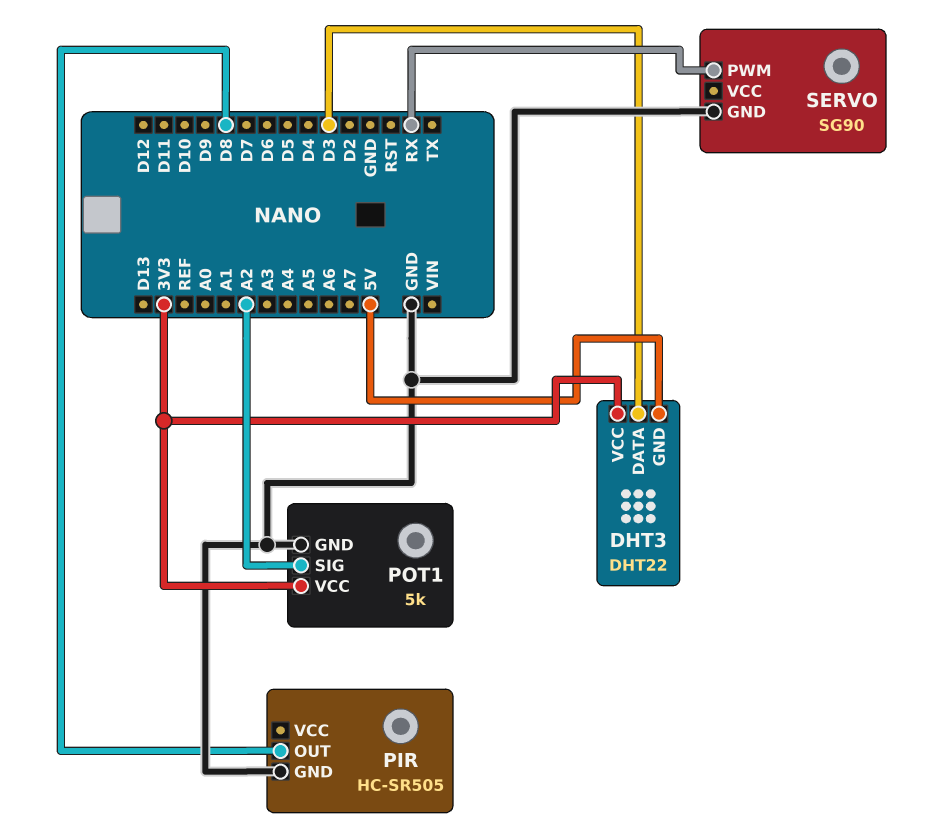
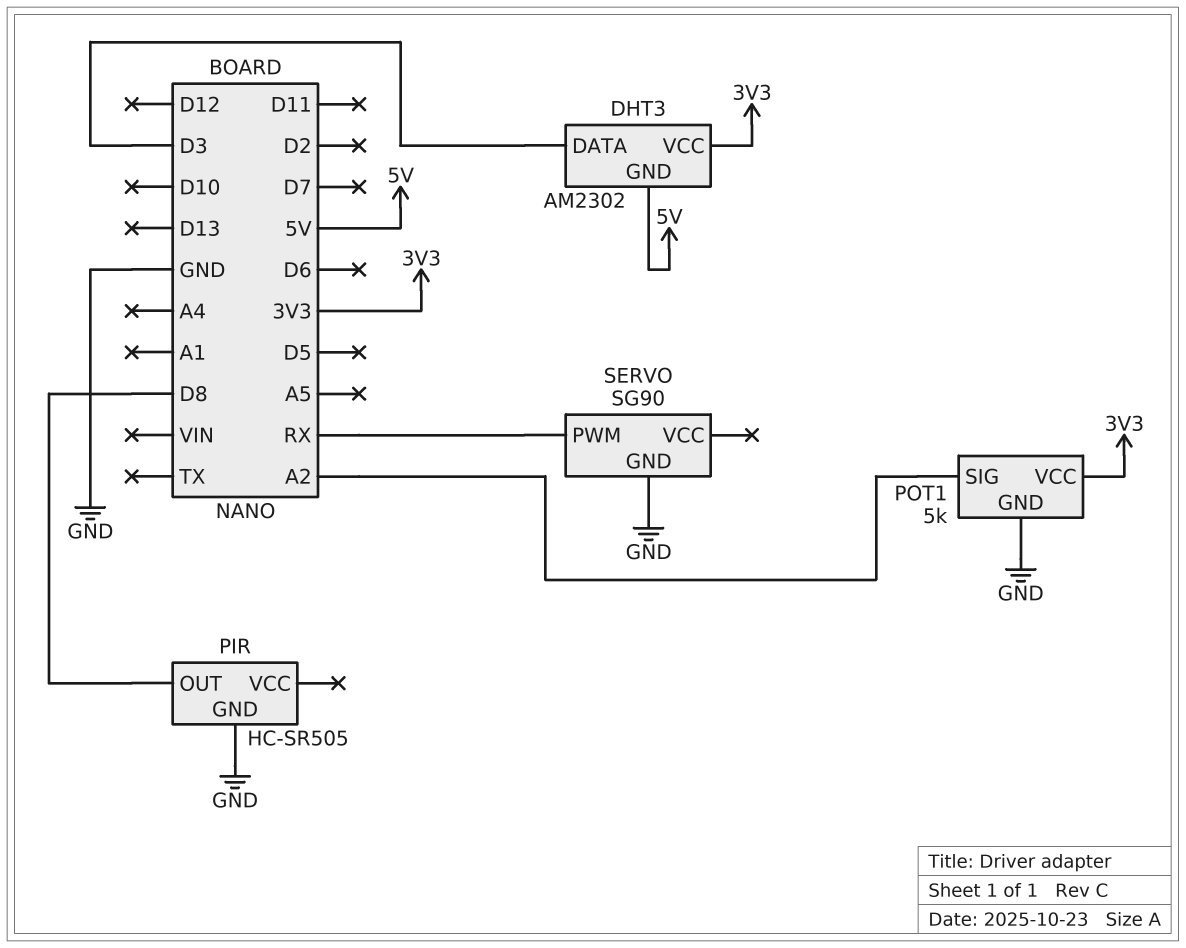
DHT3: DHT22 -> AM2302

